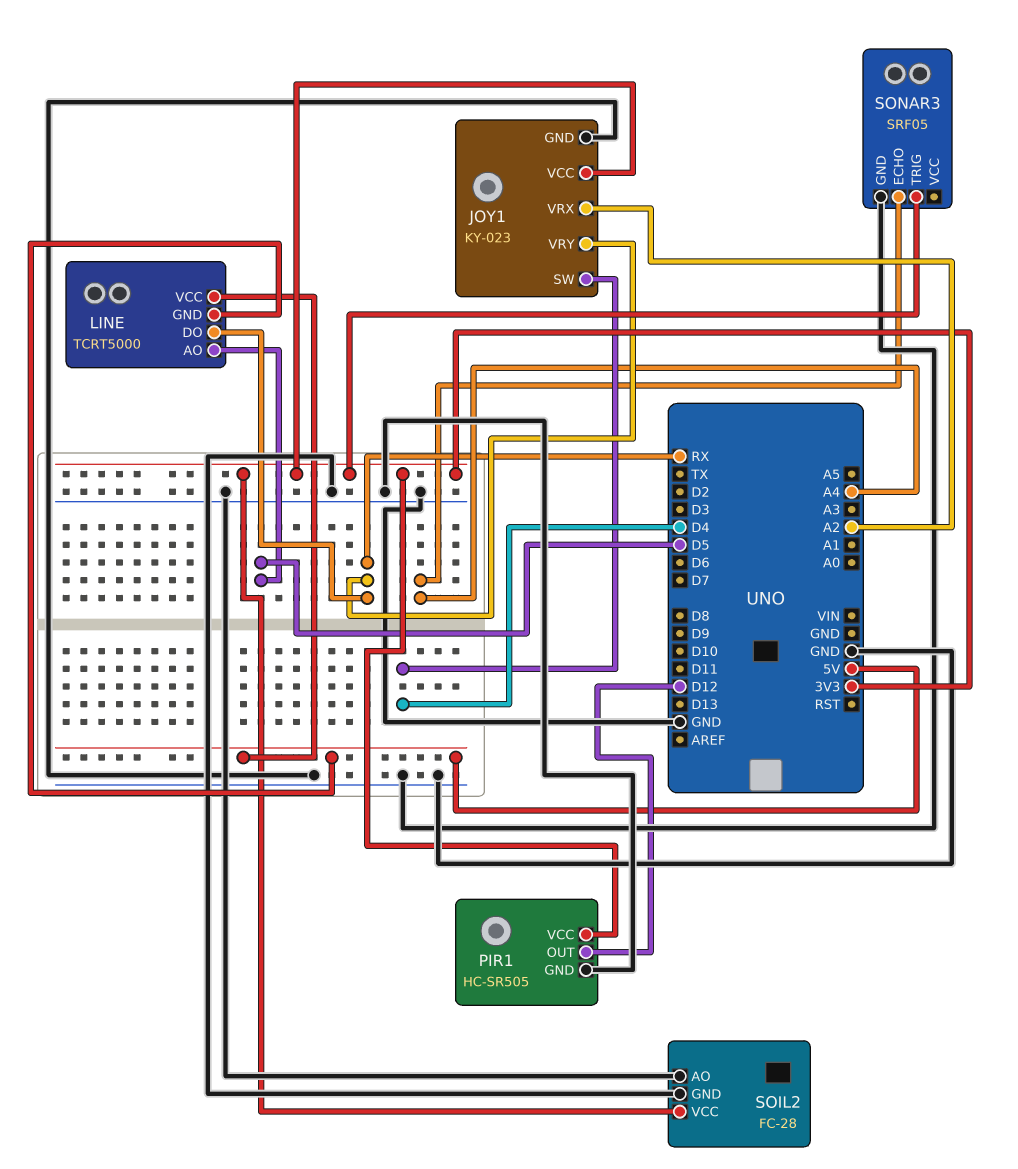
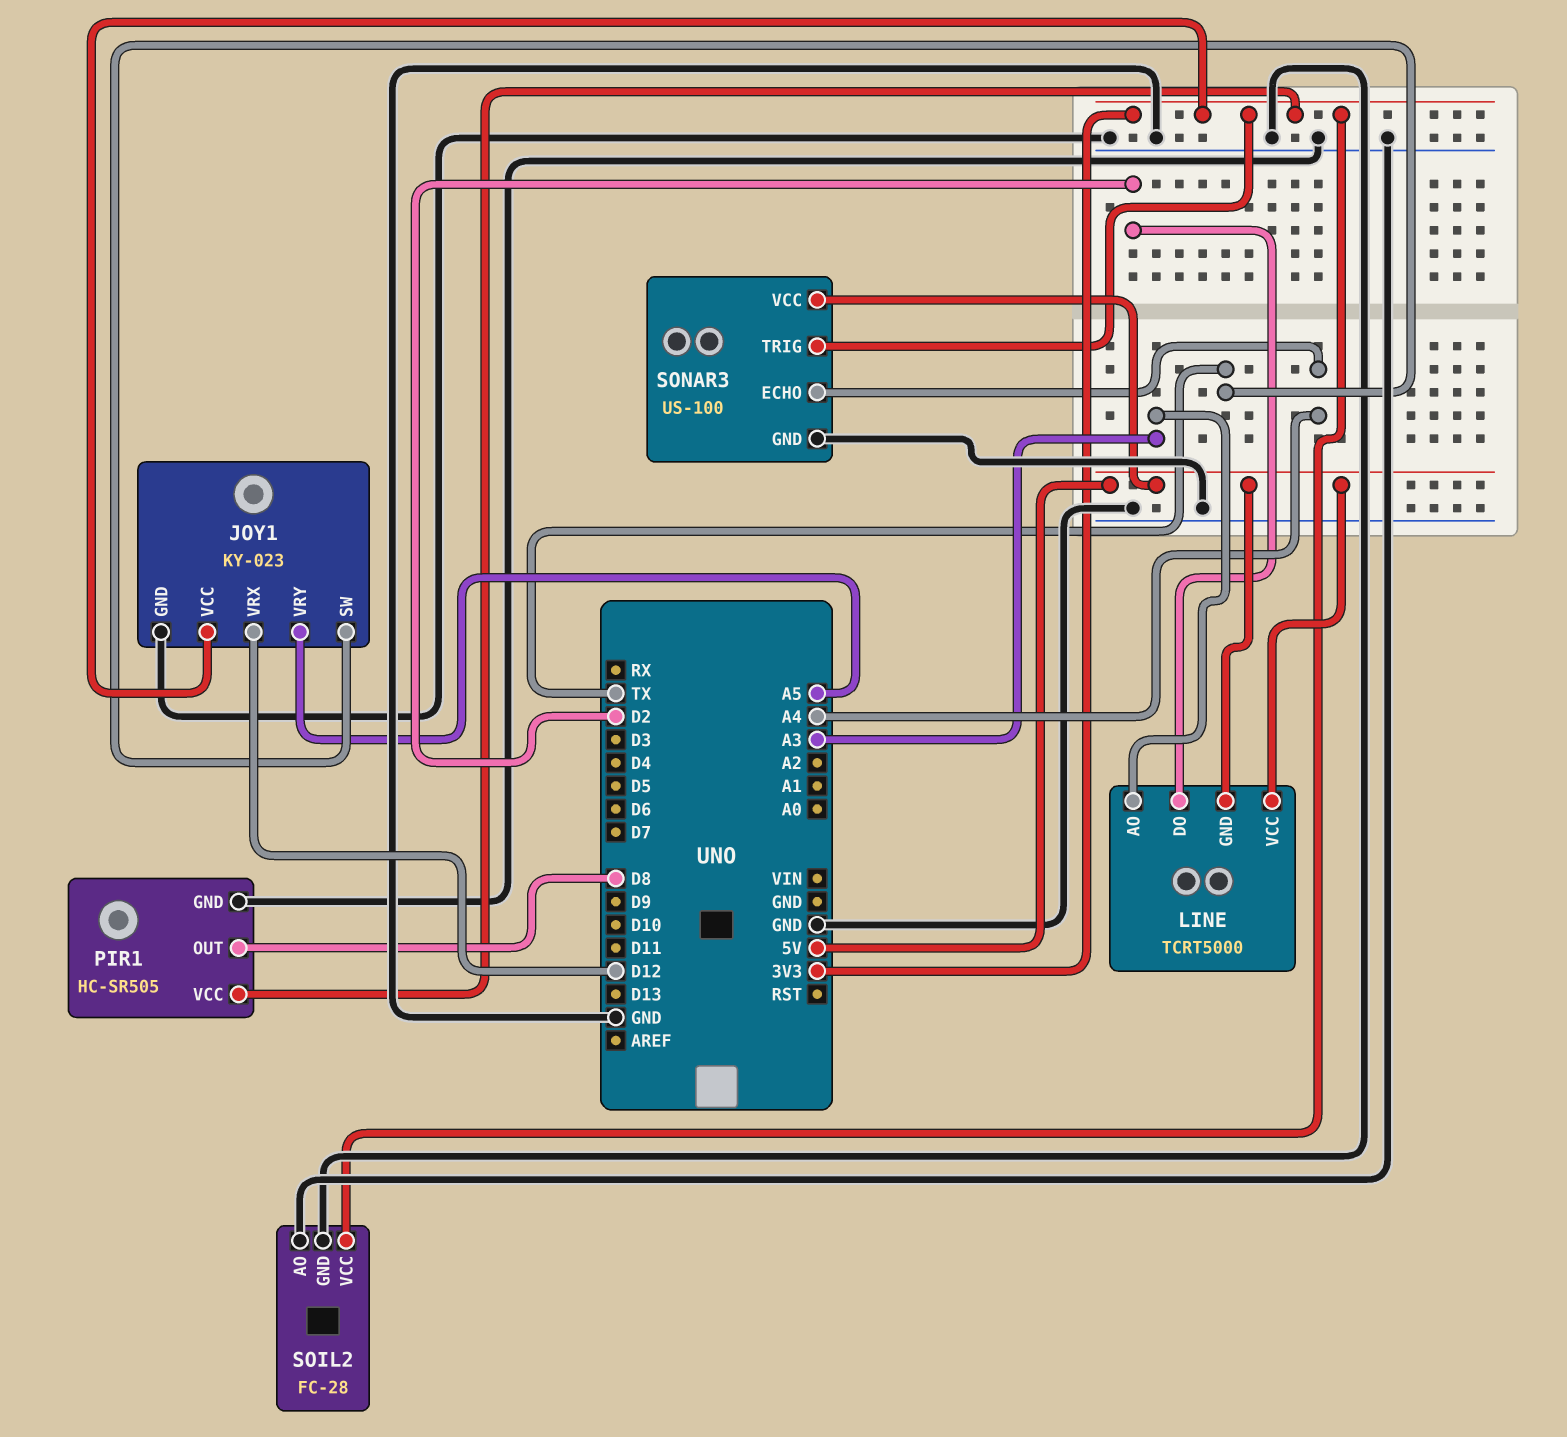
JOY1 pin SW: D4 -> TX
JOY1 pin VRX: A2 -> D12
JOY1 pin VRY: RX -> A5
LINE pin AO: D5 -> A3
LINE pin DO: RX -> D2
PIR1 pin OUT: D12 -> D8
SONAR3: SRF05 -> US-100
SONAR3 pin VCC: none -> 5V

